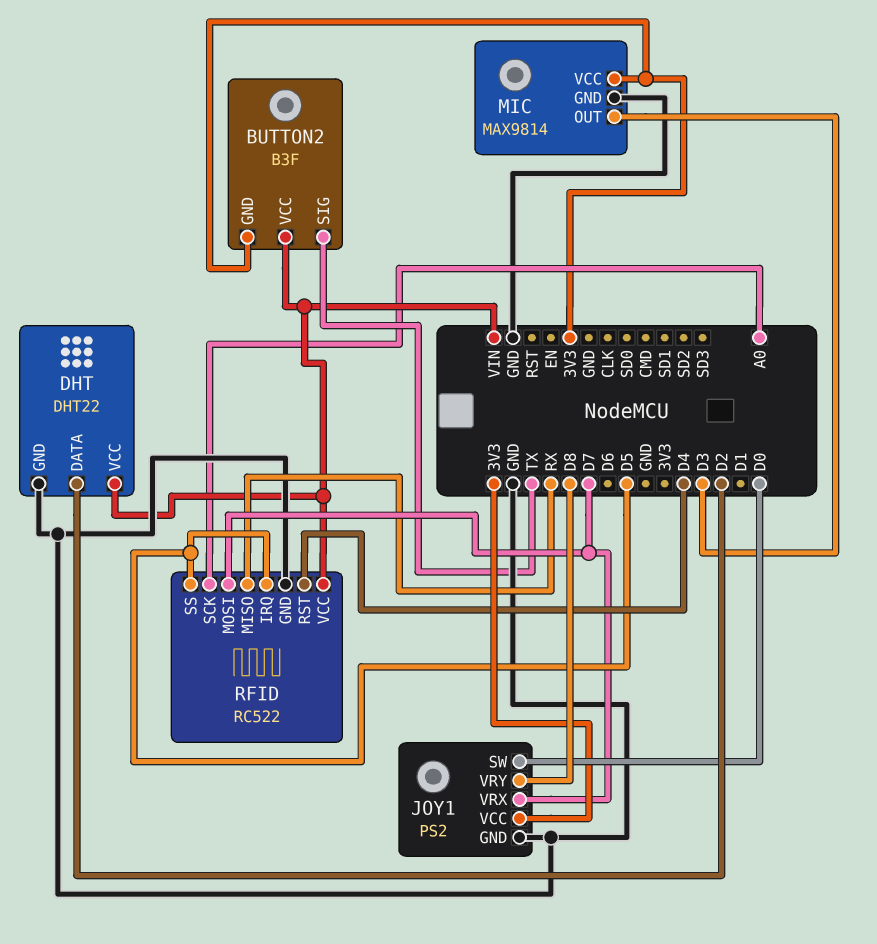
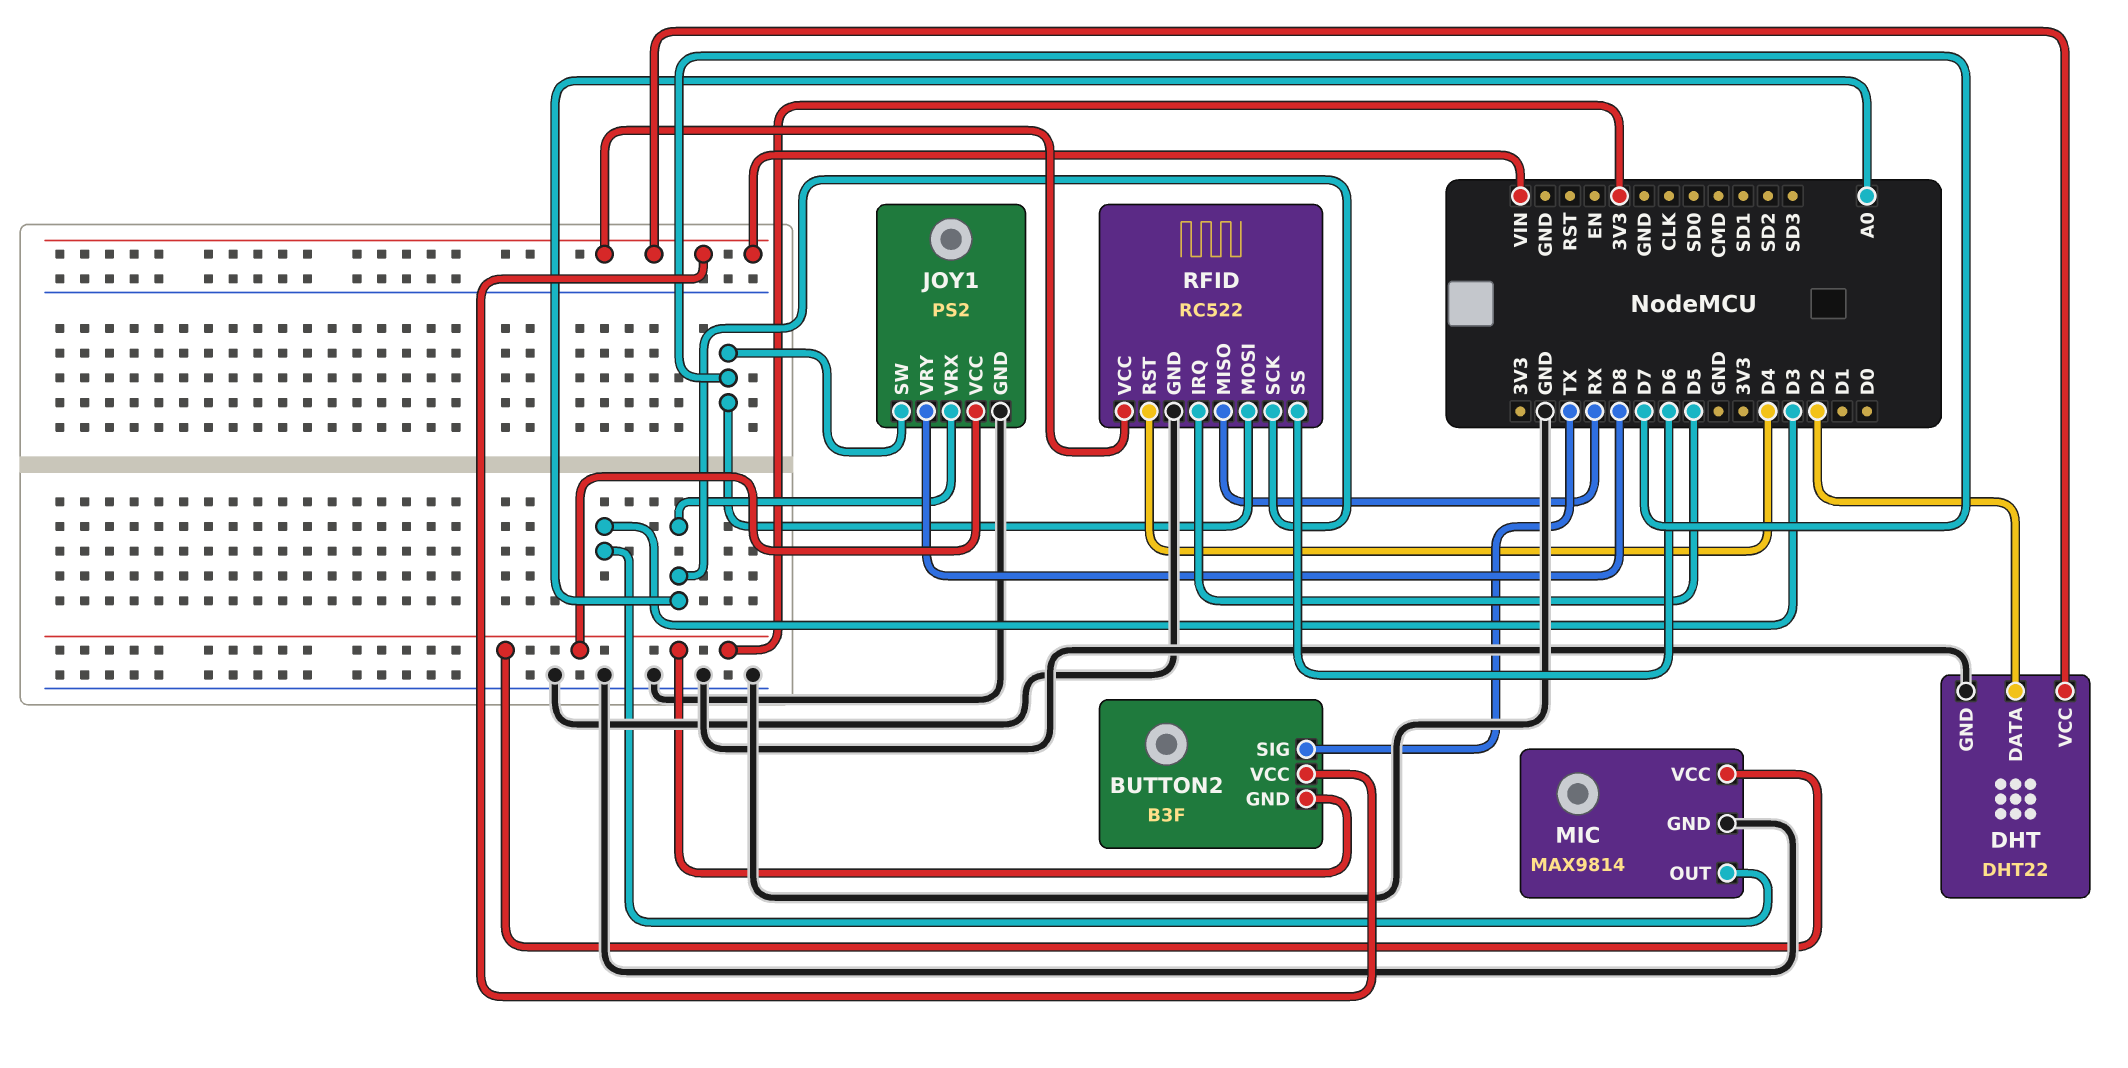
JOY1 pin SW: D0 -> D7
JOY1 pin VRX: D7 -> A0
RFID pin SS: D5 -> D6

